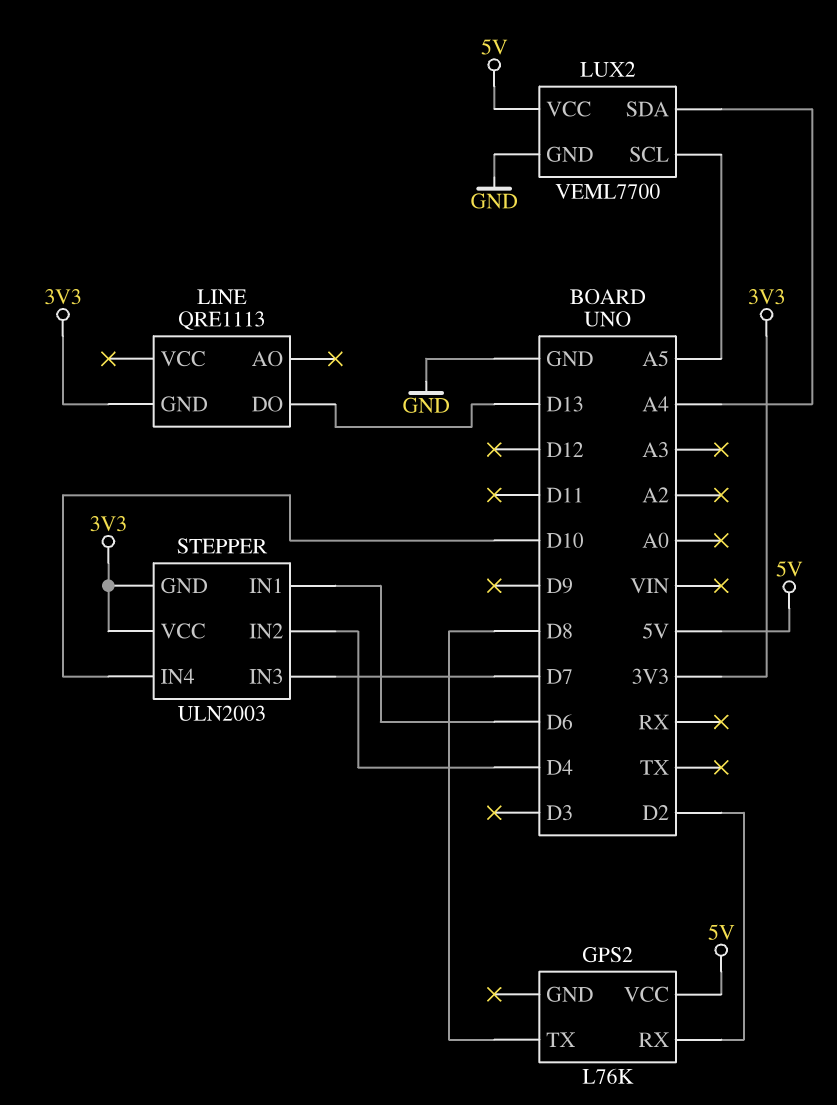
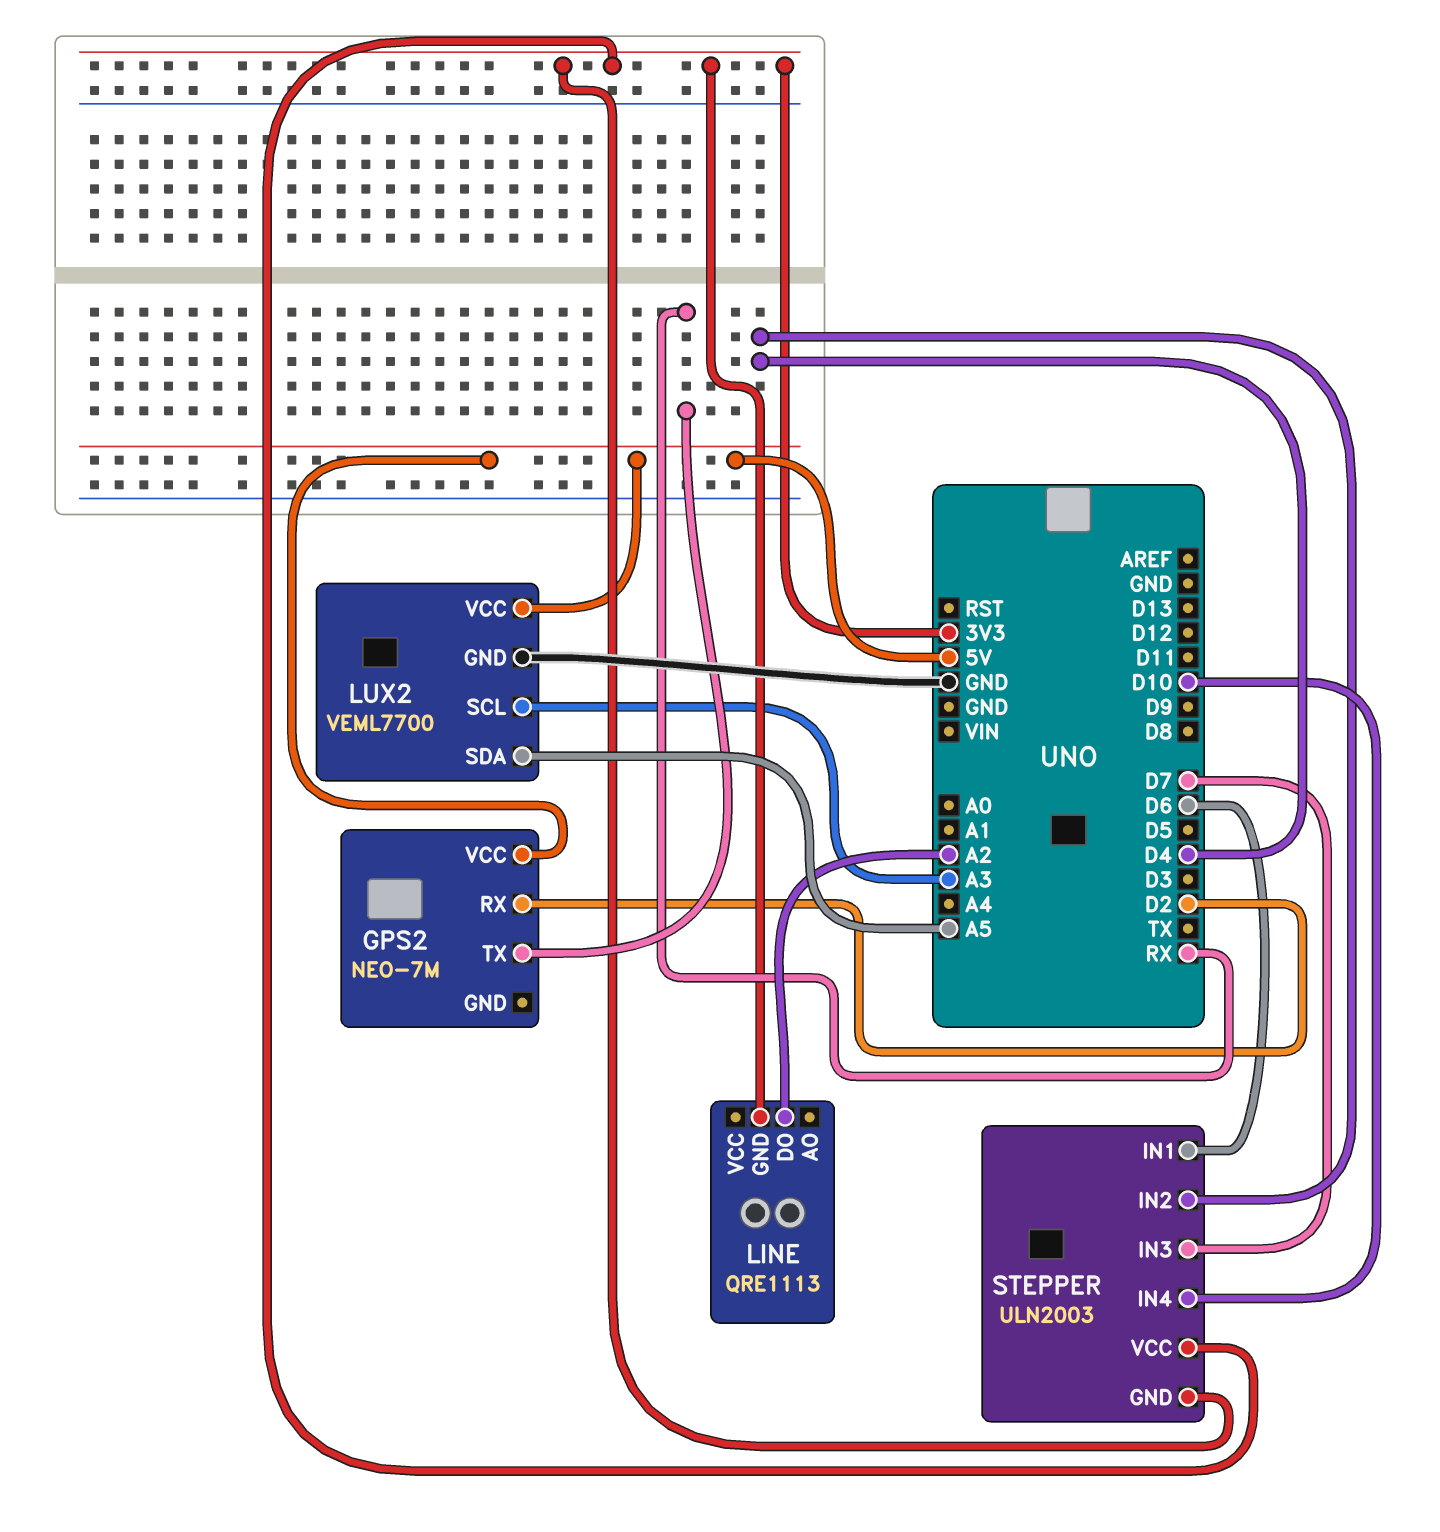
GPS2: L76K -> NEO-7M
GPS2 pin TX: D8 -> RX
LINE pin DO: D13 -> A2
LUX2 pin SCL: A5 -> A3
LUX2 pin SDA: A4 -> A5

